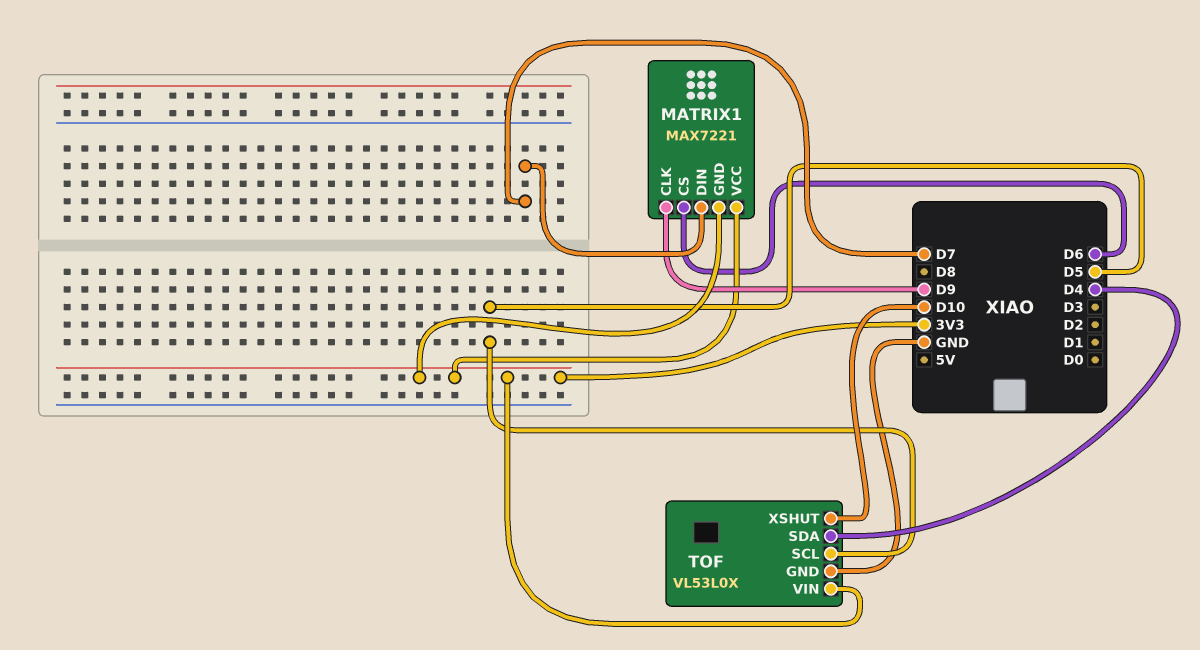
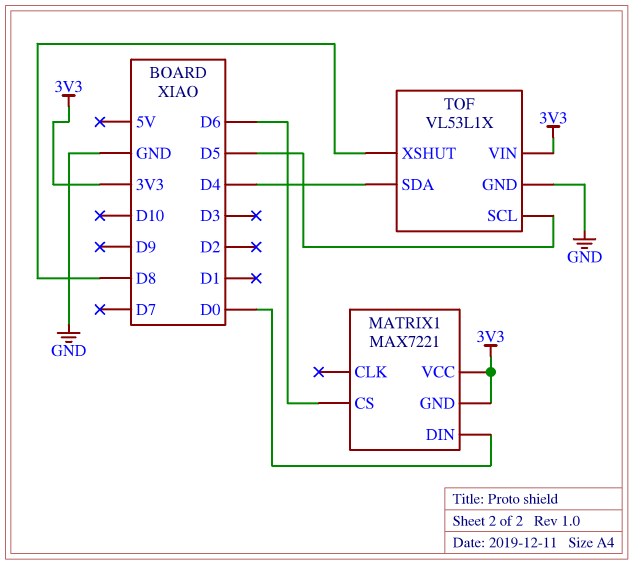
MATRIX1 pin CLK: D9 -> none
MATRIX1 pin DIN: D7 -> D0
TOF: VL53L0X -> VL53L1X
TOF pin XSHUT: D10 -> D8

